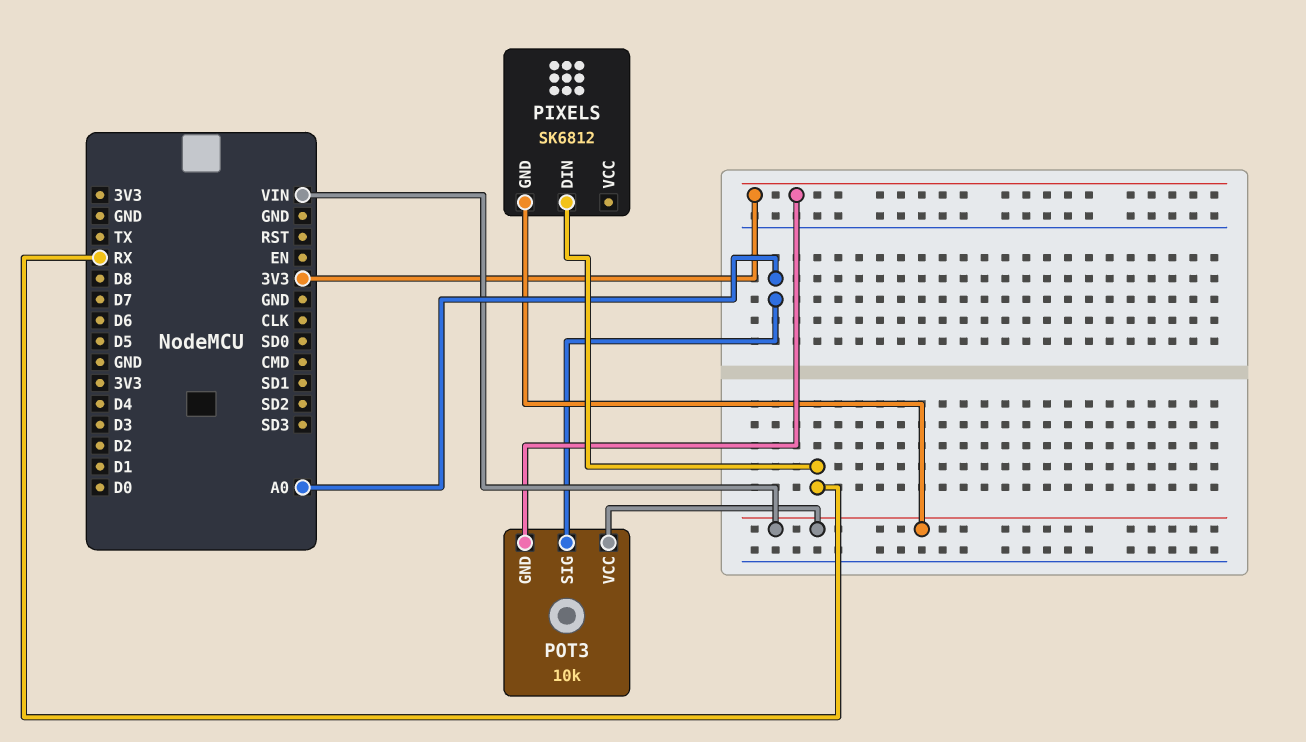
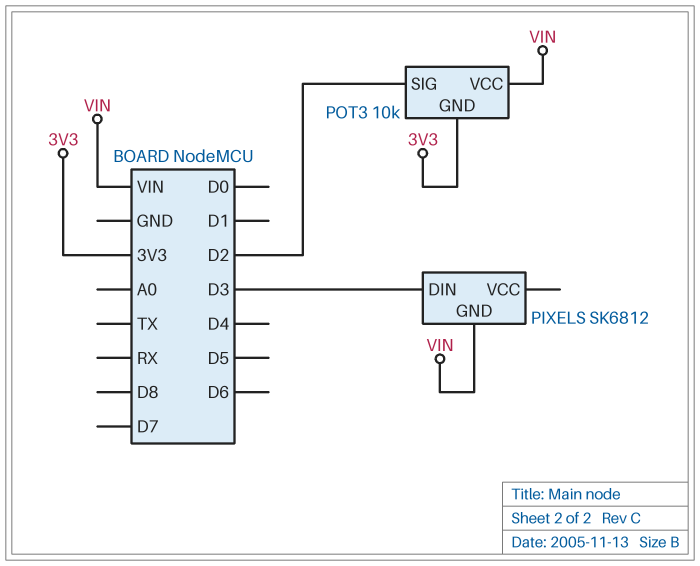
PIXELS pin DIN: RX -> D3
POT3 pin SIG: A0 -> D2

